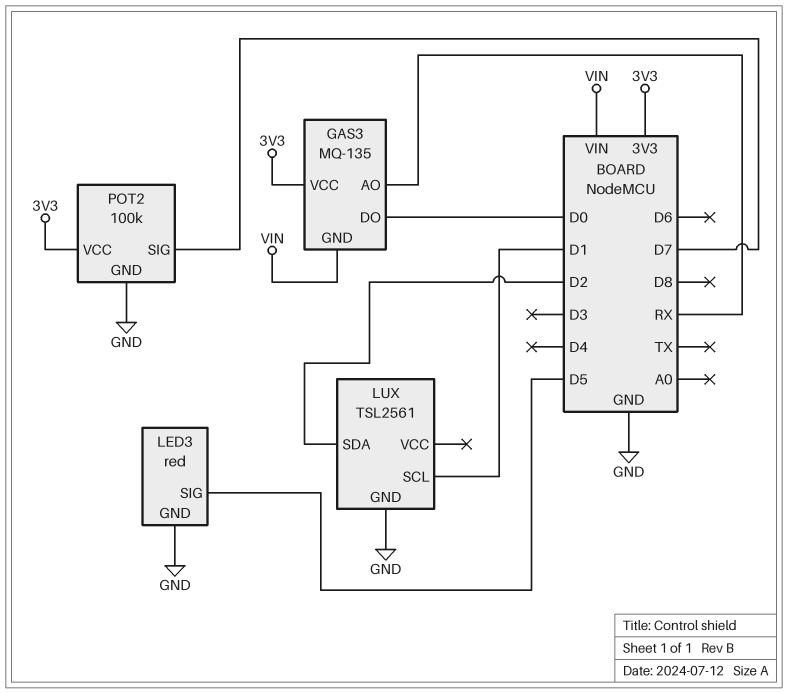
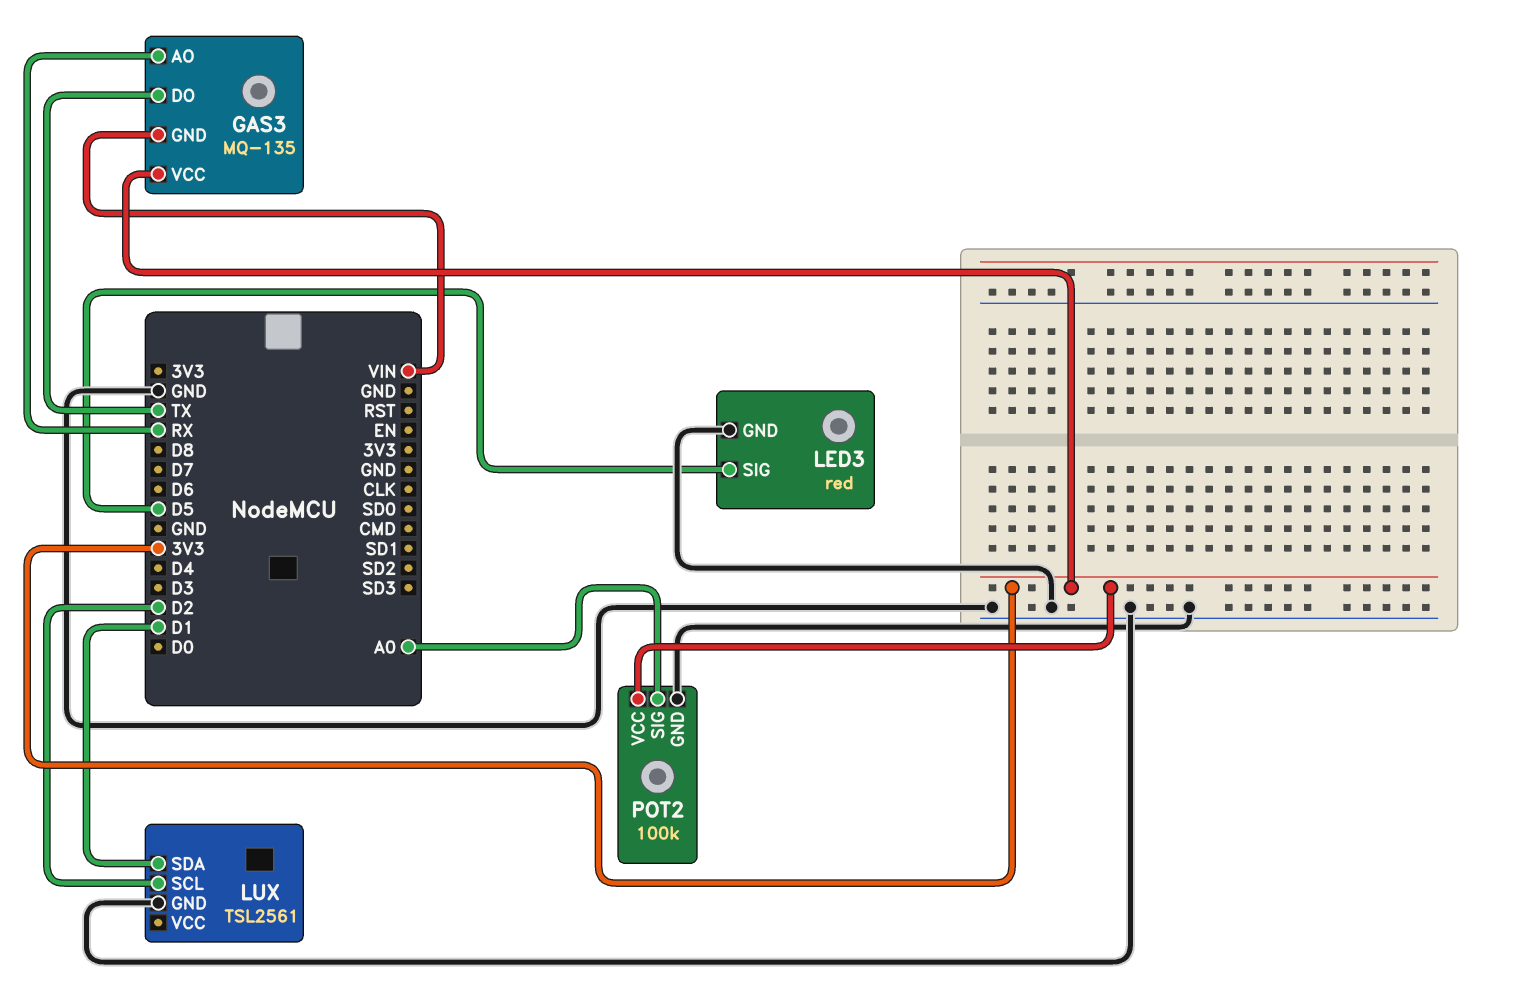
GAS3 pin DO: D0 -> TX
LUX pin SCL: D1 -> D2
LUX pin SDA: D2 -> D1
POT2 pin SIG: D7 -> A0

